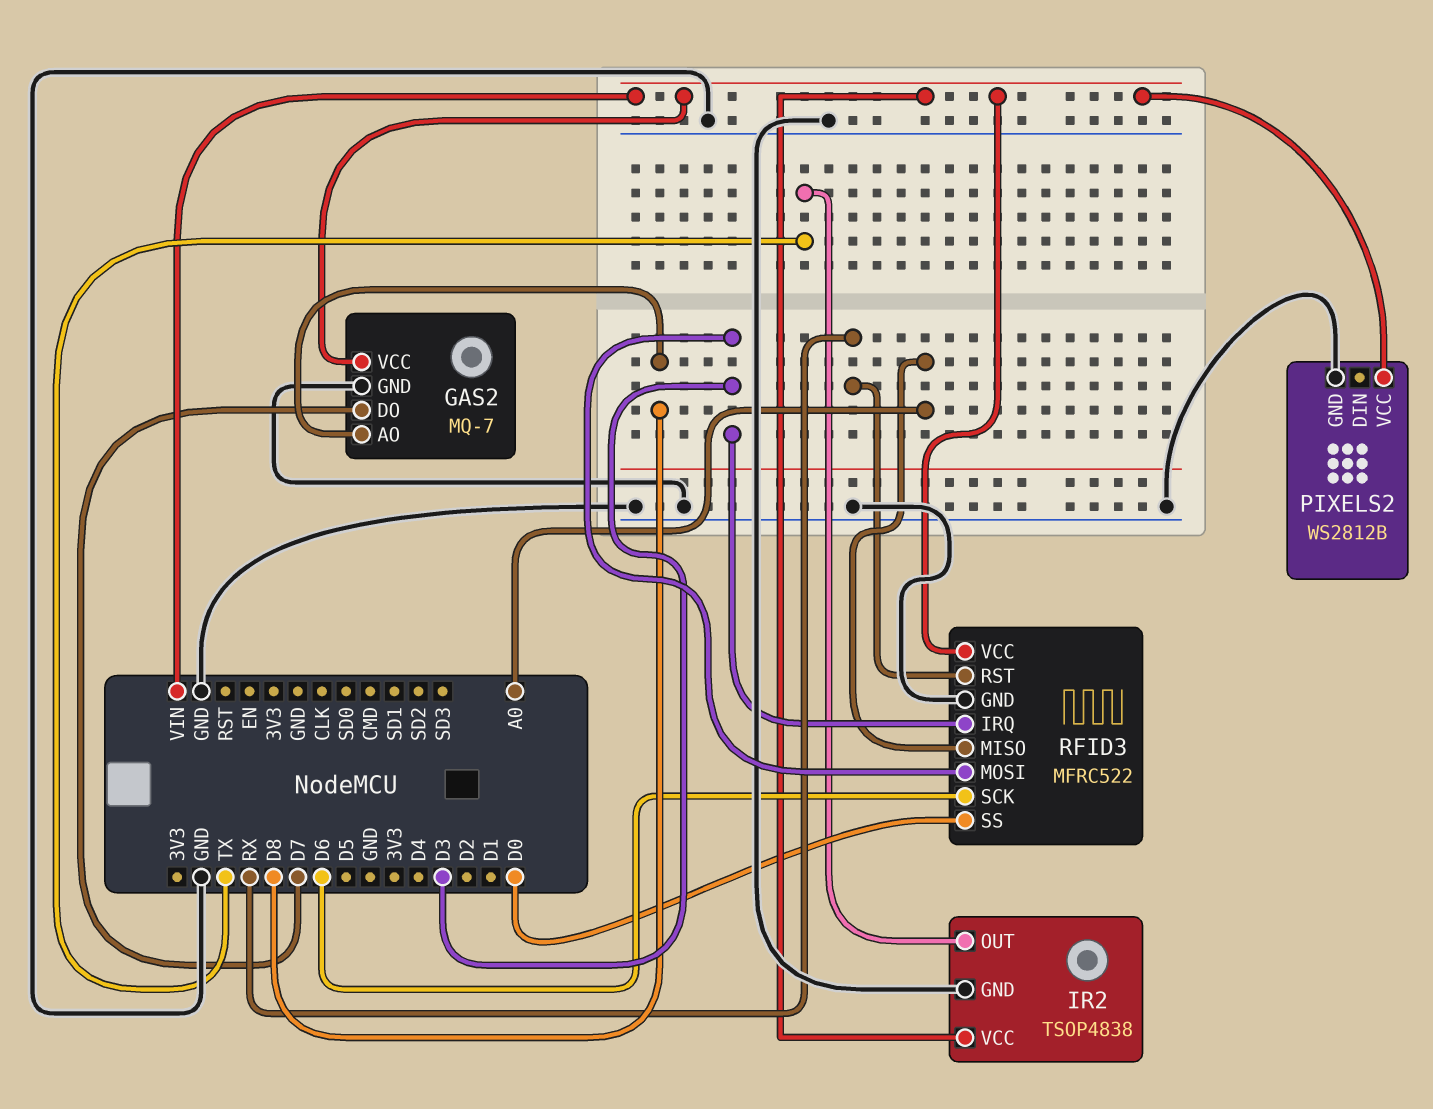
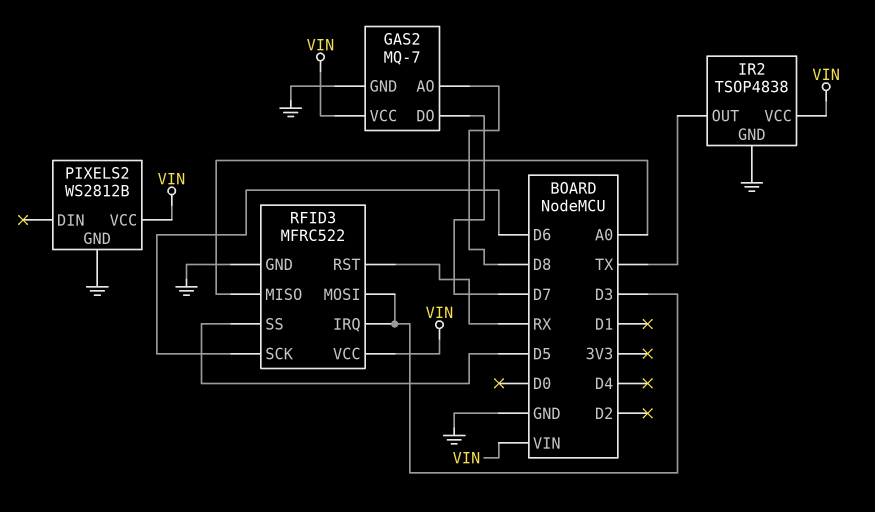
RFID3 pin SS: D0 -> D5

